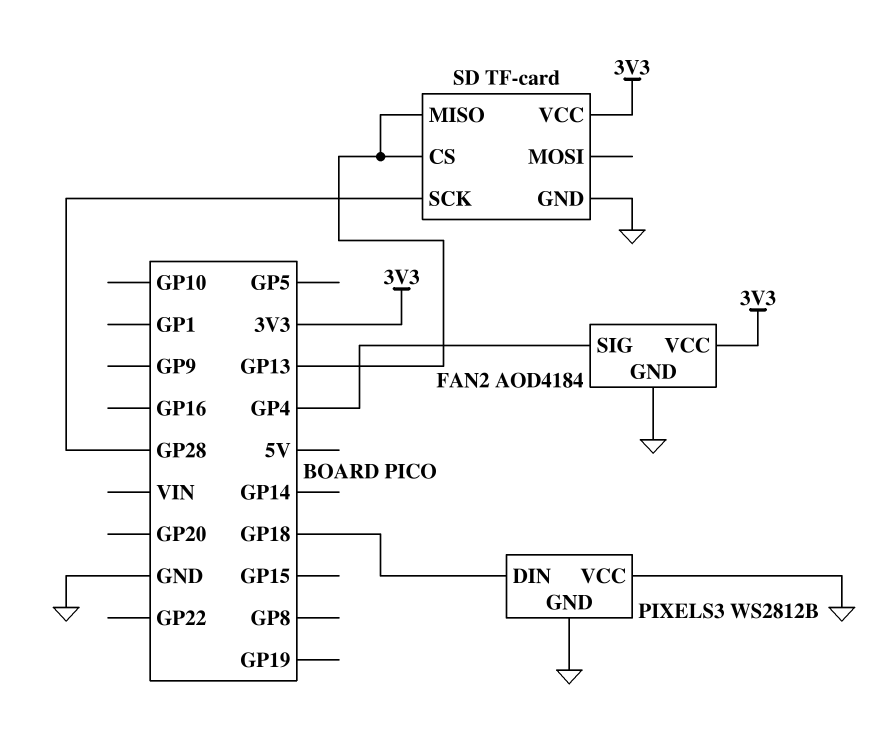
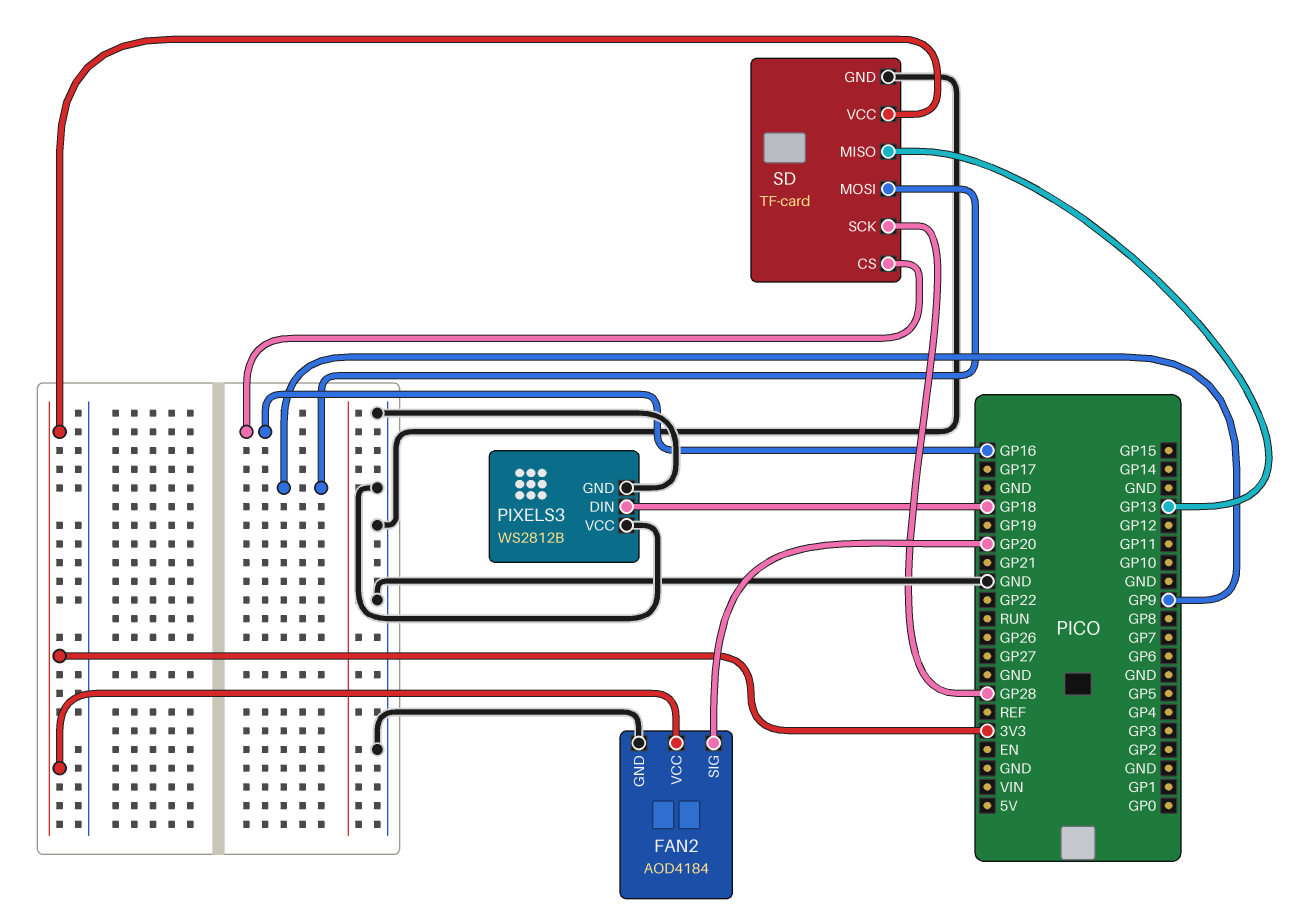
FAN2 pin SIG: GP4 -> GP20
SD pin CS: GP13 -> GP16
SD pin MOSI: none -> GP9

